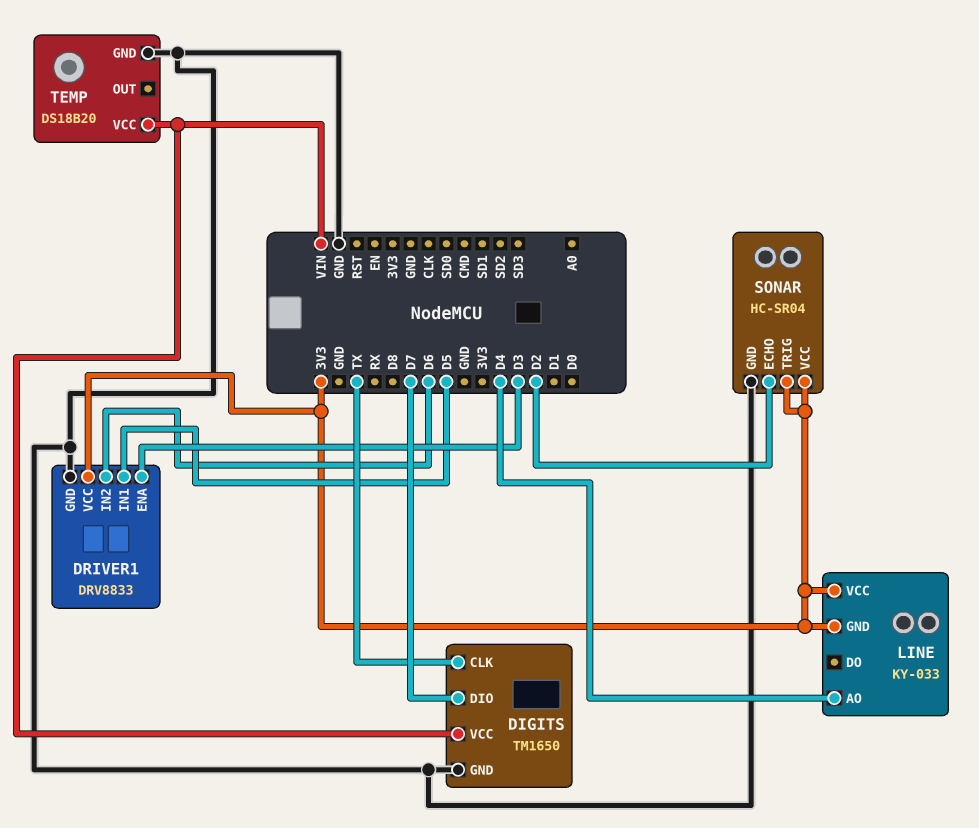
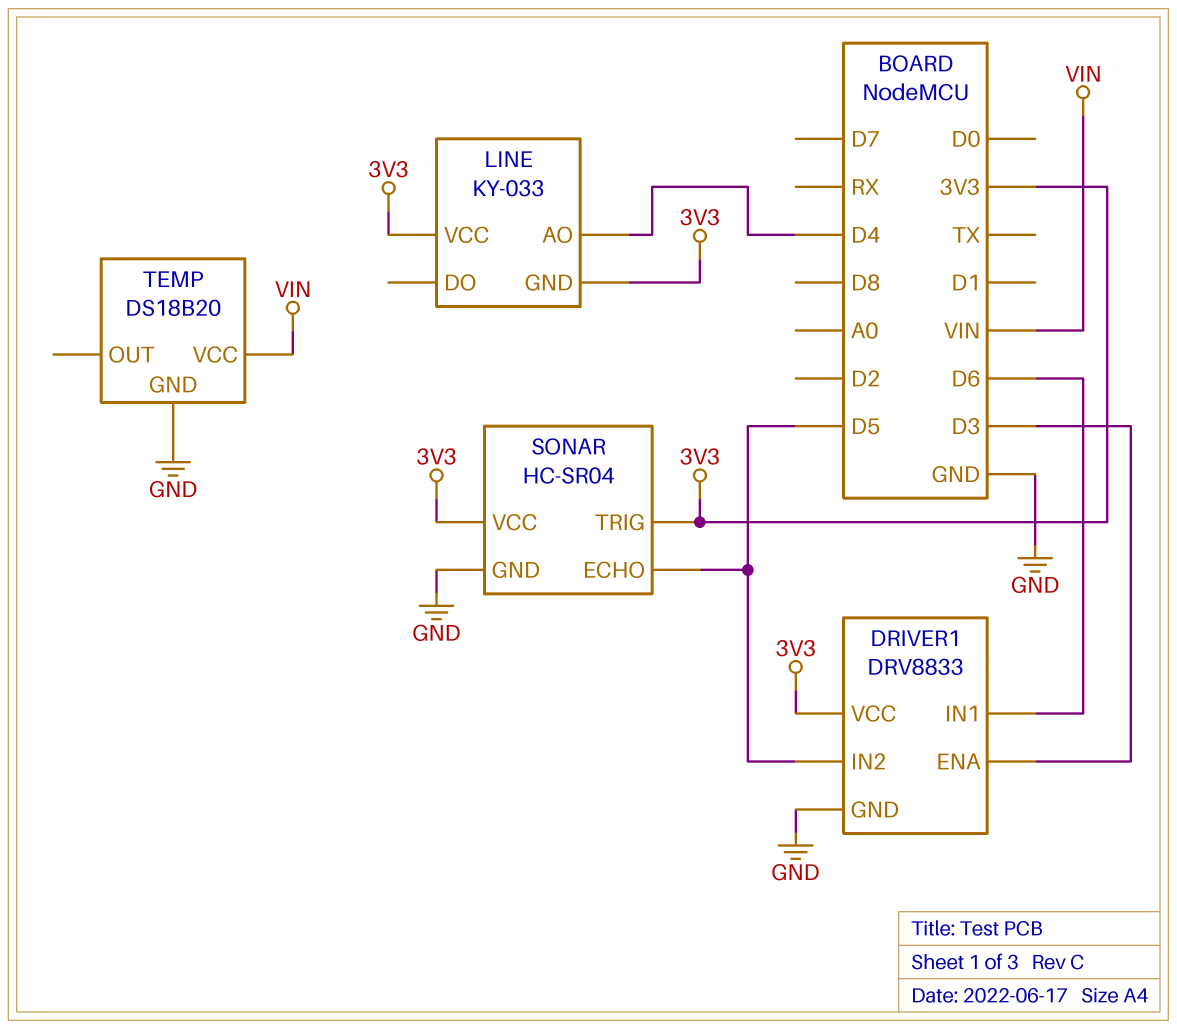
DIGITS: TM1650 -> none
DIGITS pin CLK: TX -> none
DIGITS pin DIO: D7 -> none
DIGITS pin GND: GND -> none
DIGITS pin VCC: VIN -> none
DRIVER1 pin IN1: D5 -> D6
DRIVER1 pin IN2: D6 -> D5
SONAR pin ECHO: D2 -> D5

